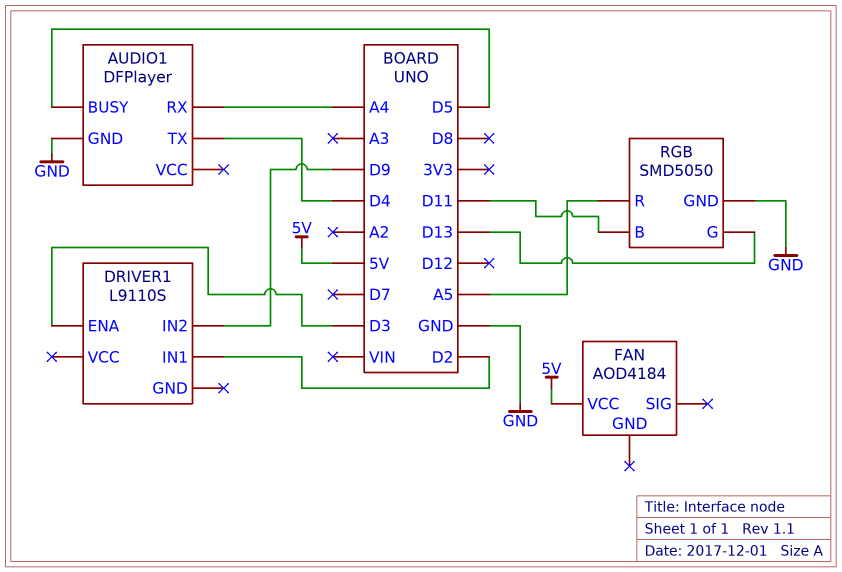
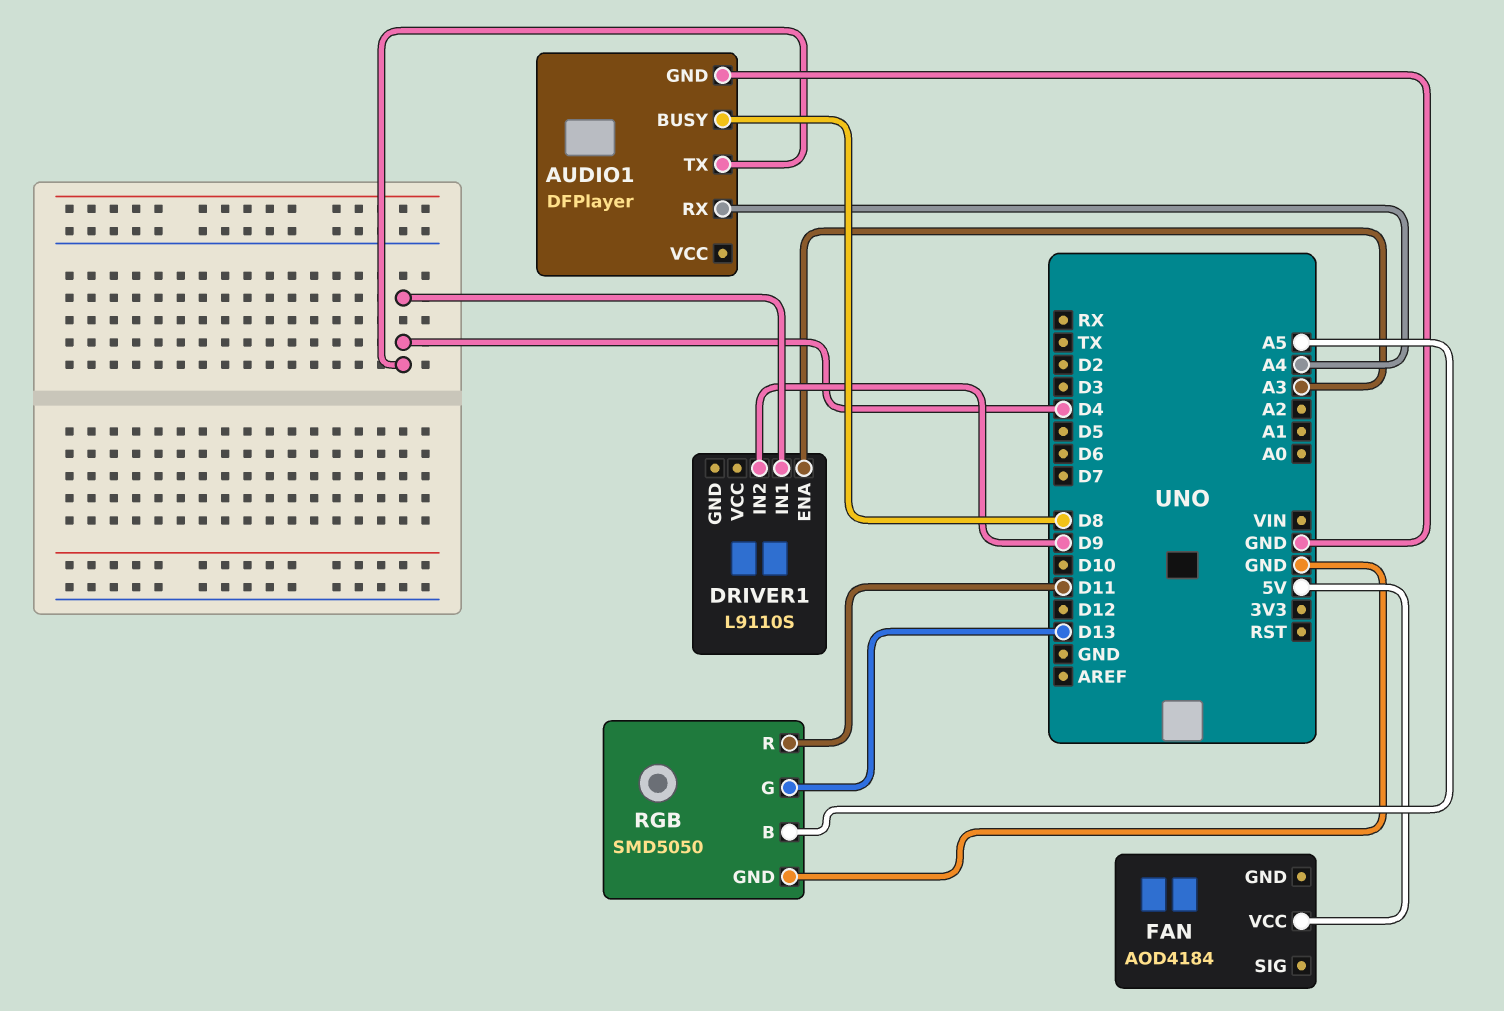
AUDIO1 pin BUSY: D5 -> D8
DRIVER1 pin ENA: D3 -> A3
DRIVER1 pin IN1: D2 -> D4
RGB pin B: D11 -> A5
RGB pin R: A5 -> D11

